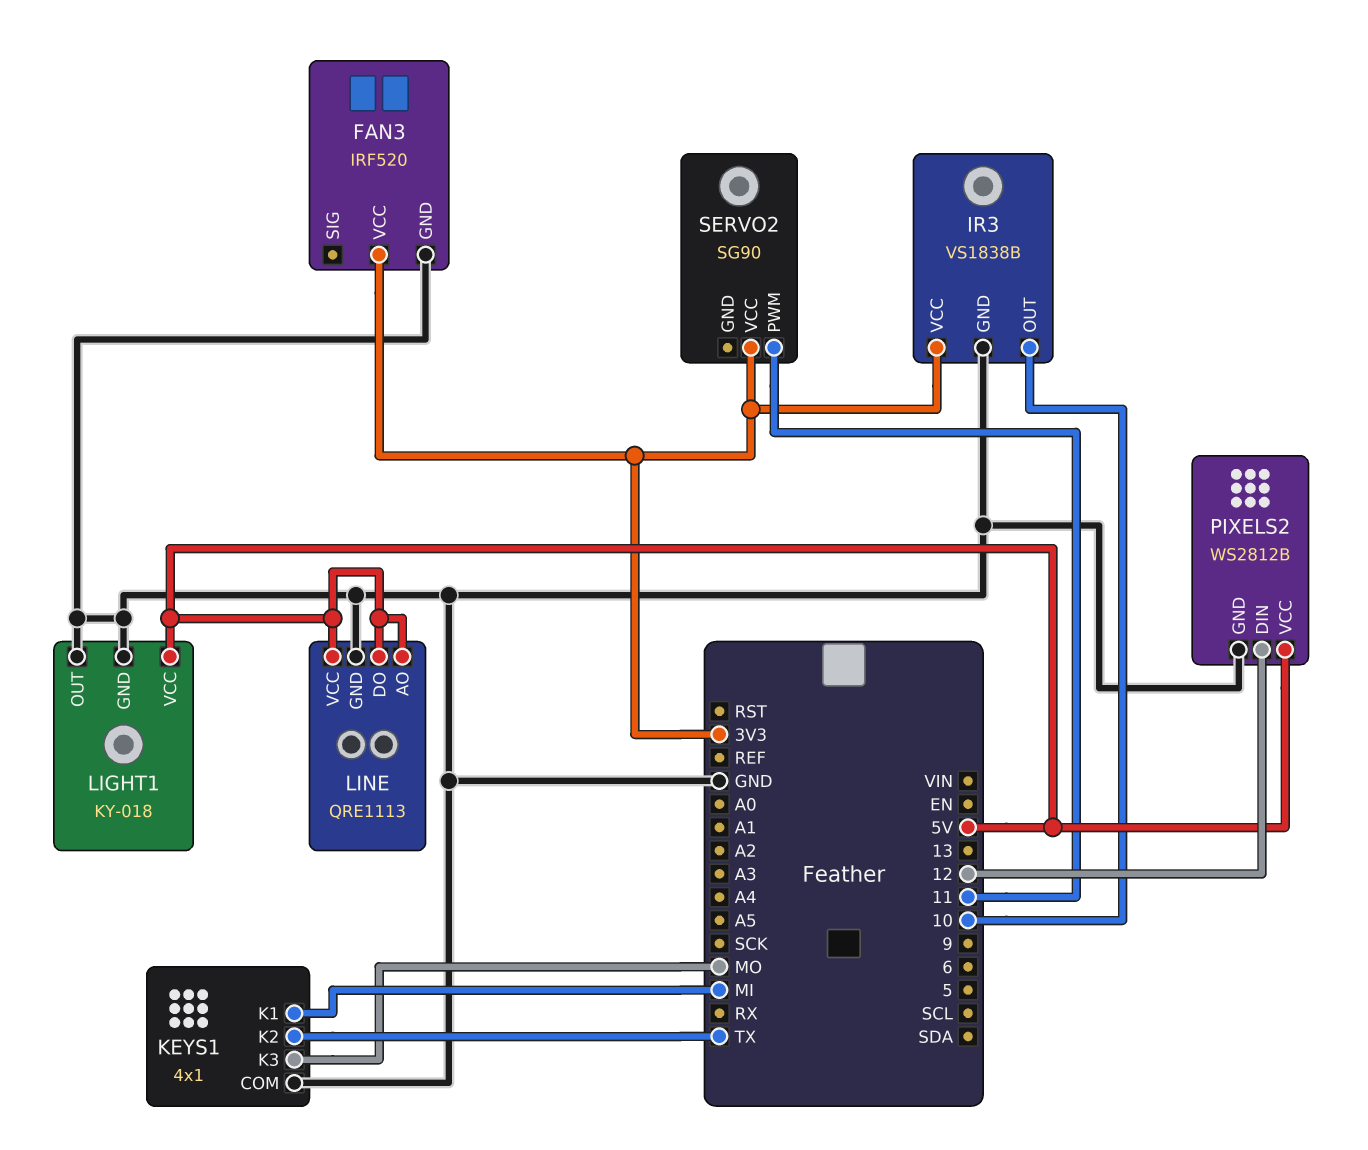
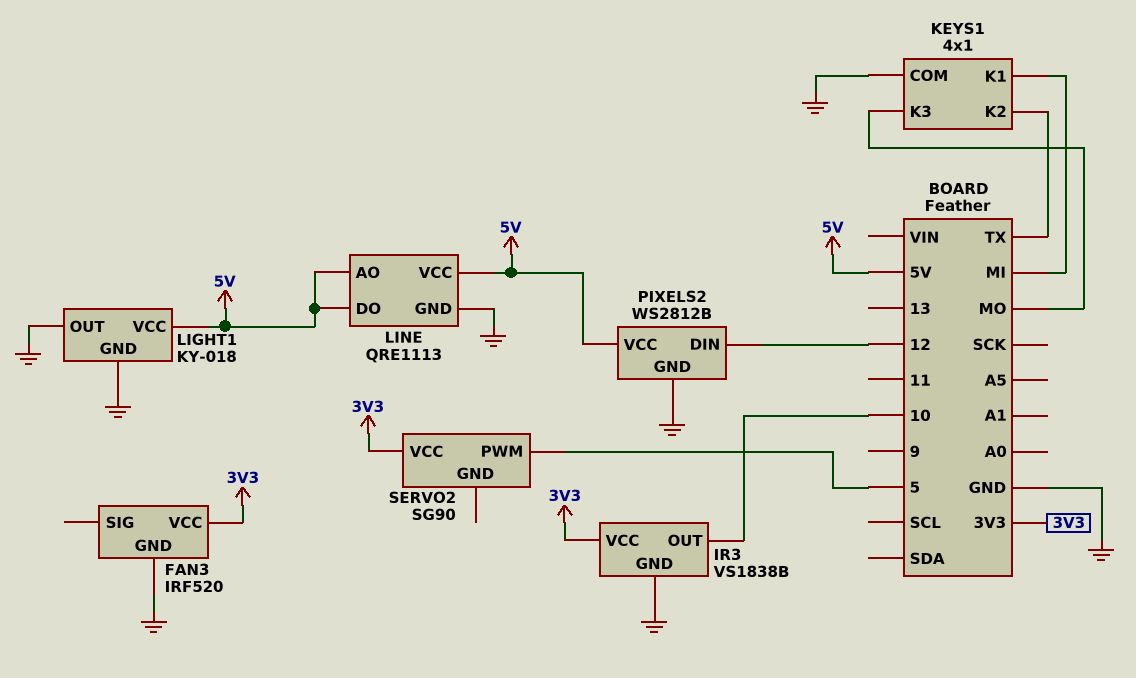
SERVO2 pin PWM: 11 -> 5

